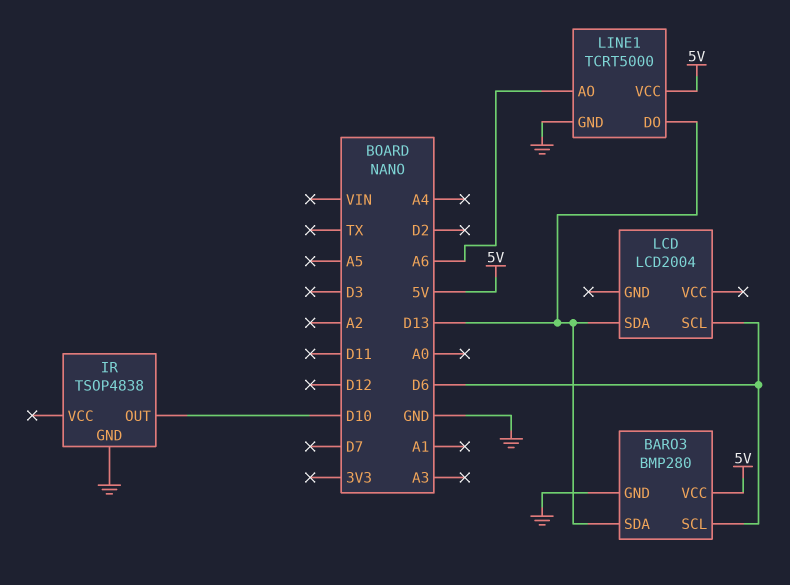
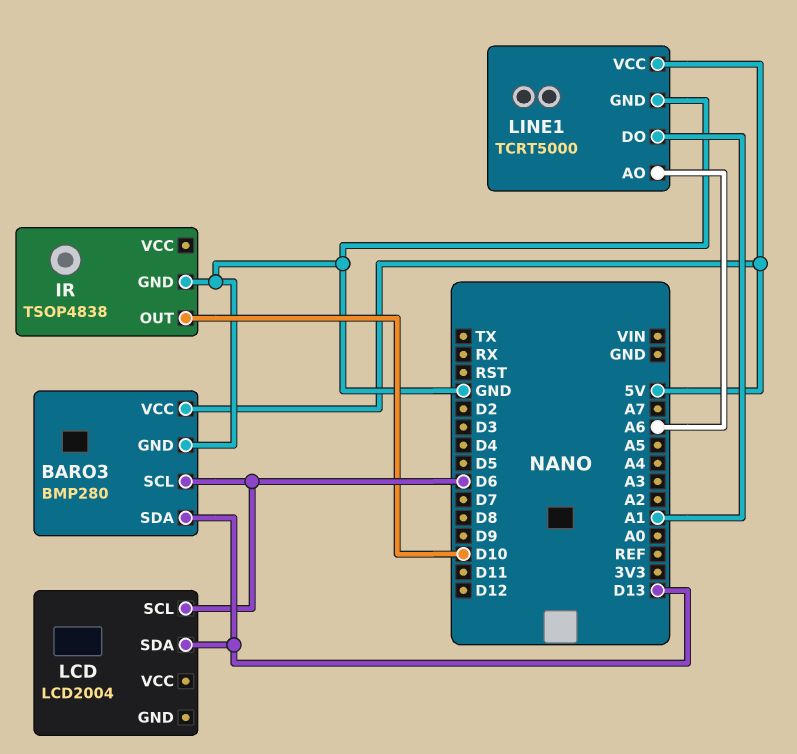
LINE1 pin DO: D13 -> A1

